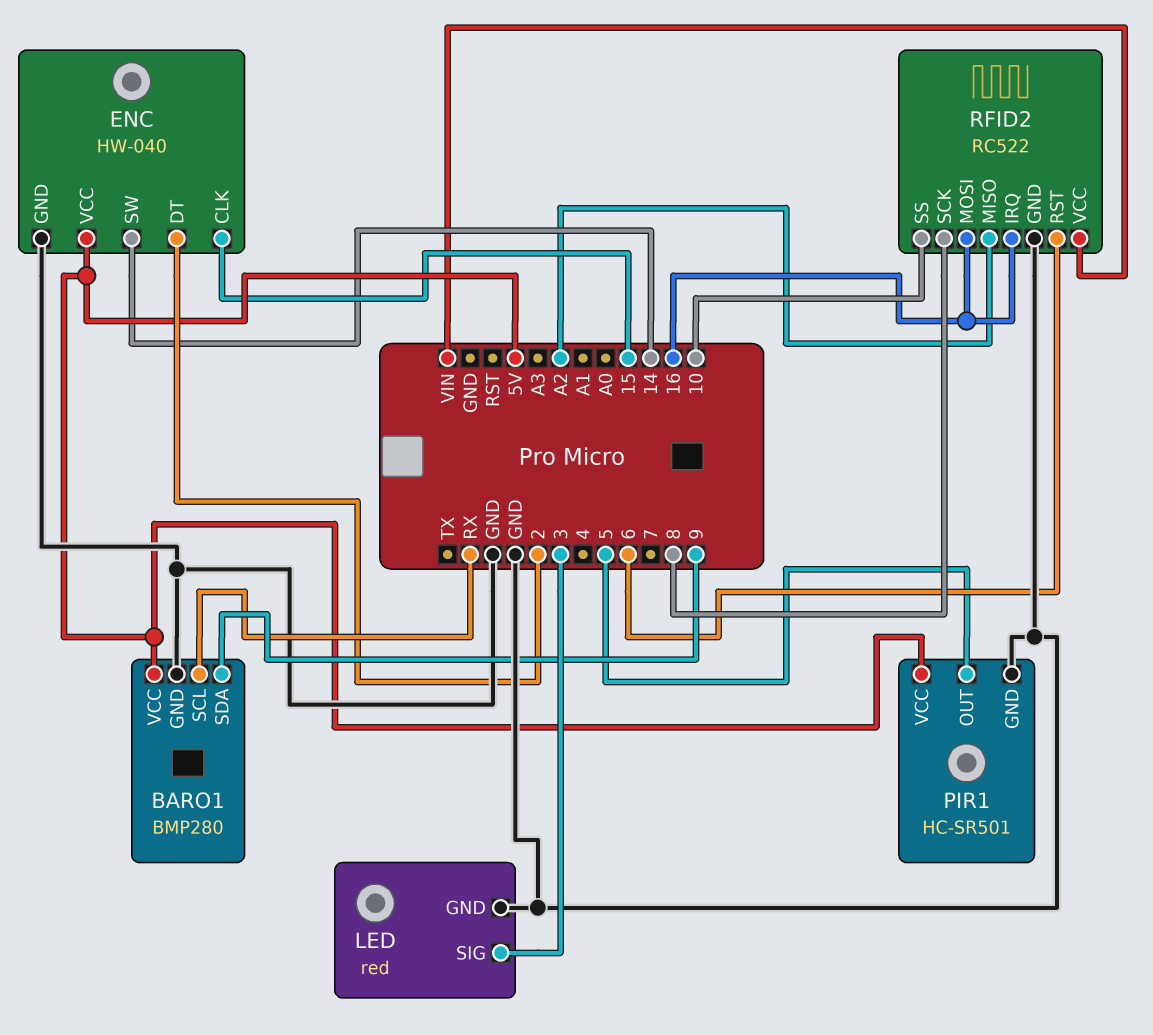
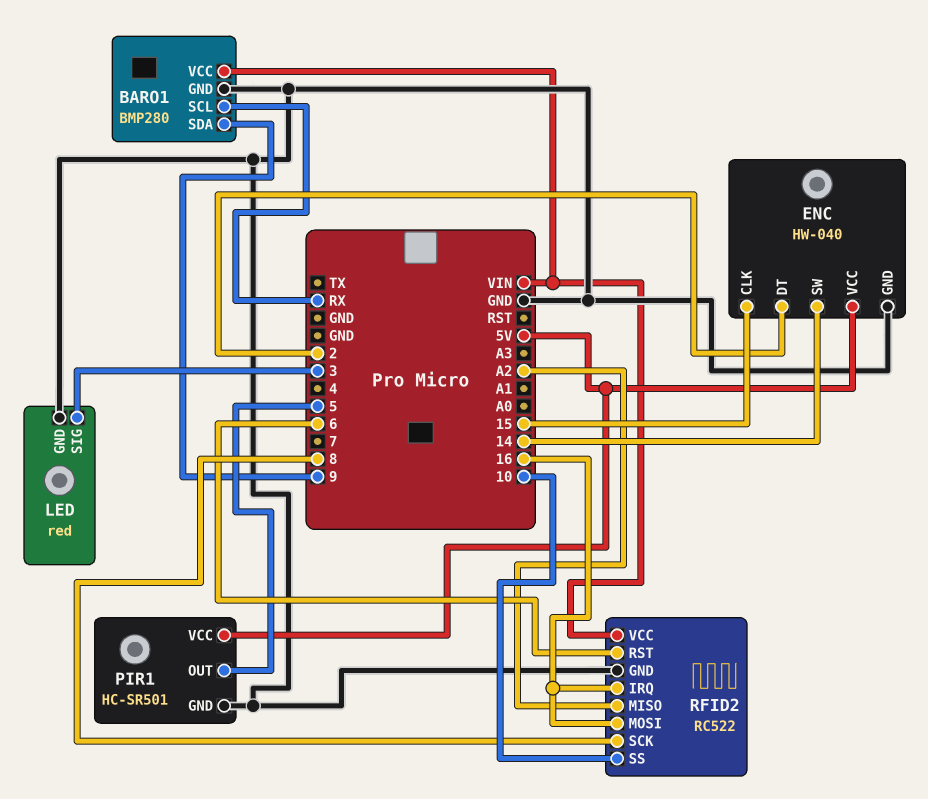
BARO1 pin VCC: 5V -> VIN

